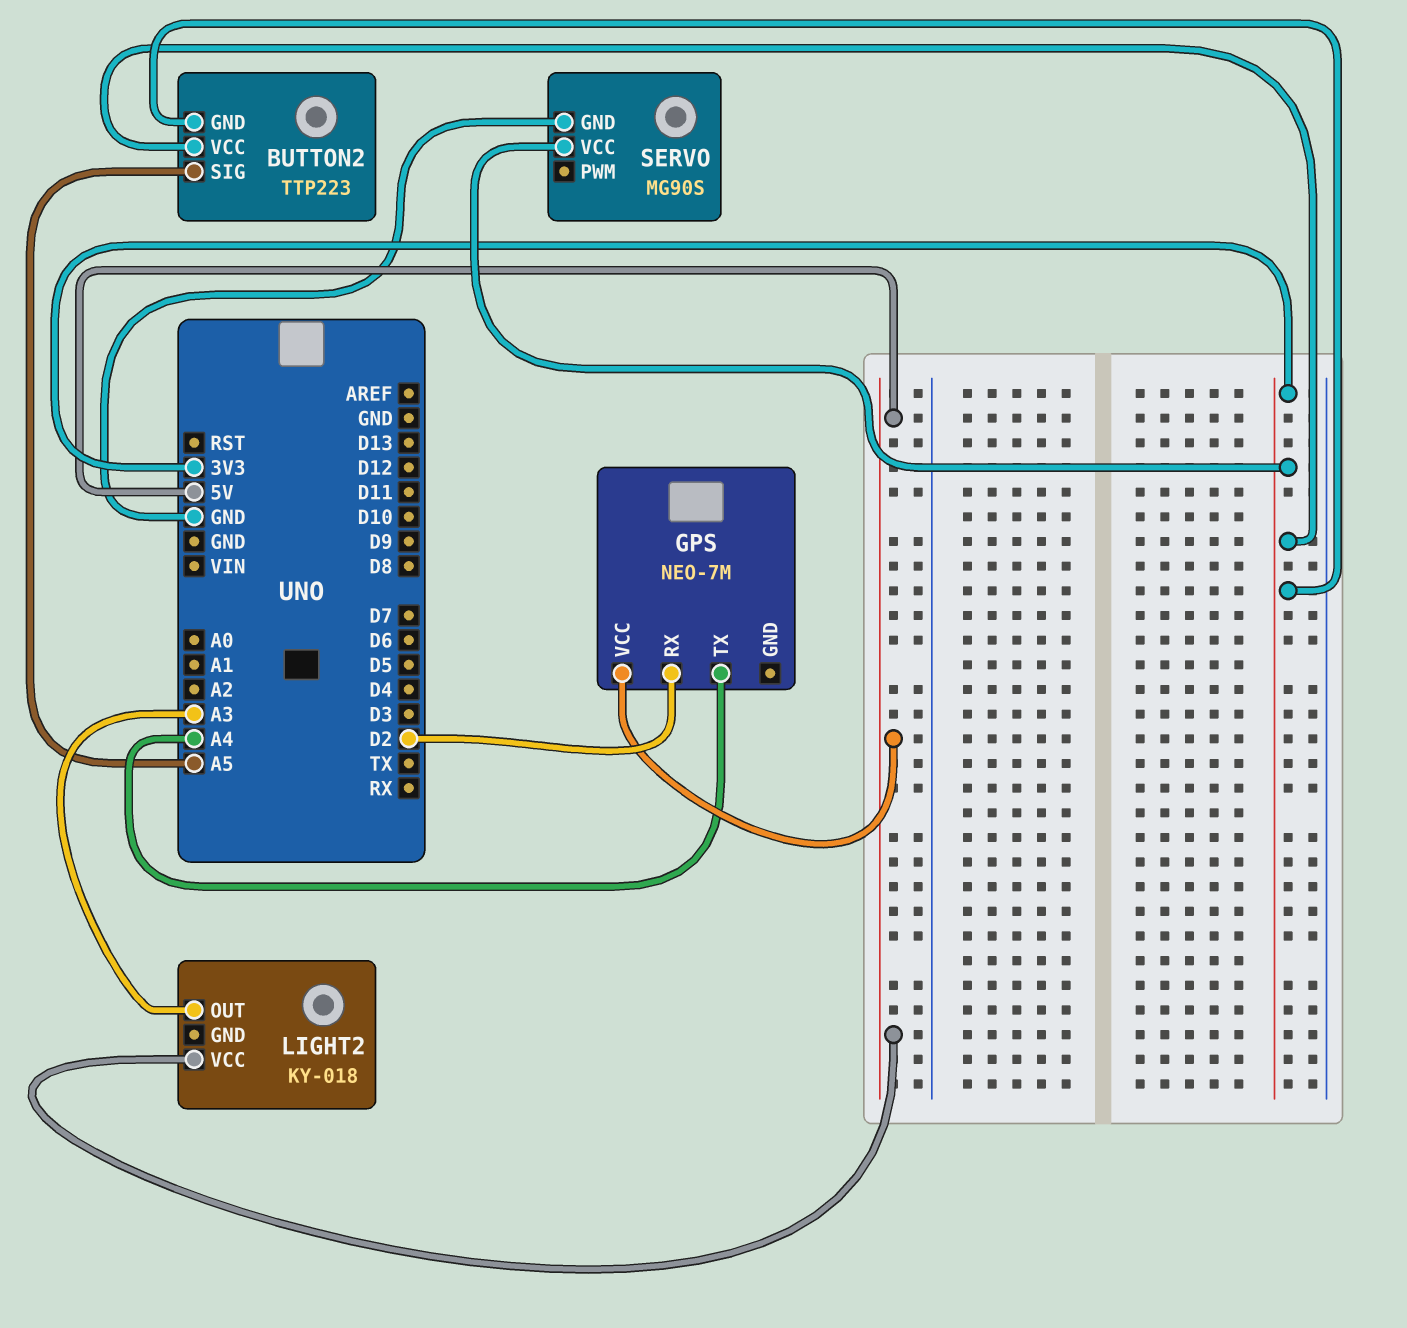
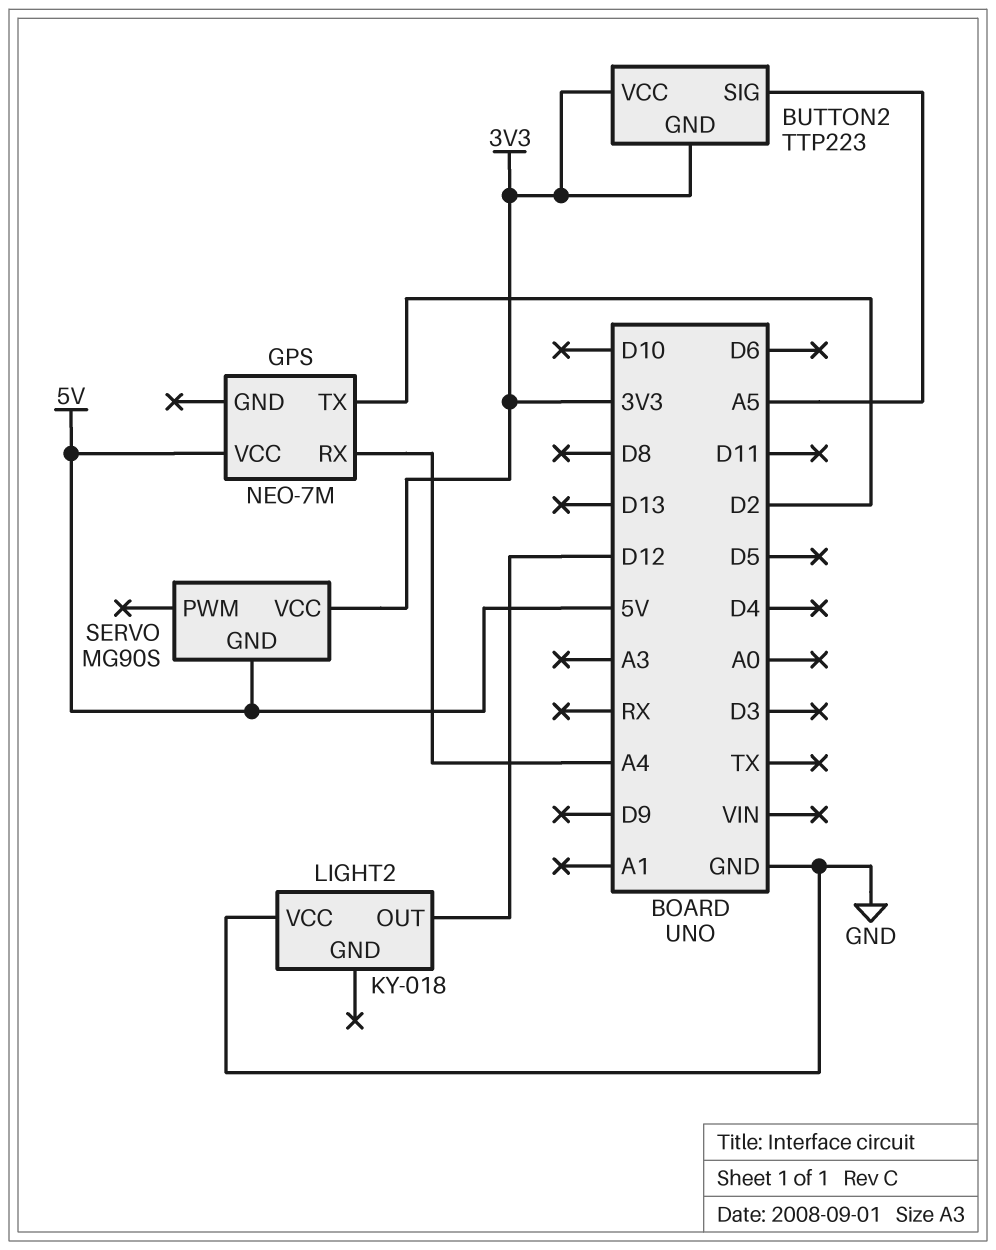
GPS pin RX: D2 -> A4
GPS pin TX: A4 -> D2
LIGHT2 pin OUT: A3 -> D12
LIGHT2 pin VCC: 5V -> GND
SERVO pin GND: GND -> 5V

